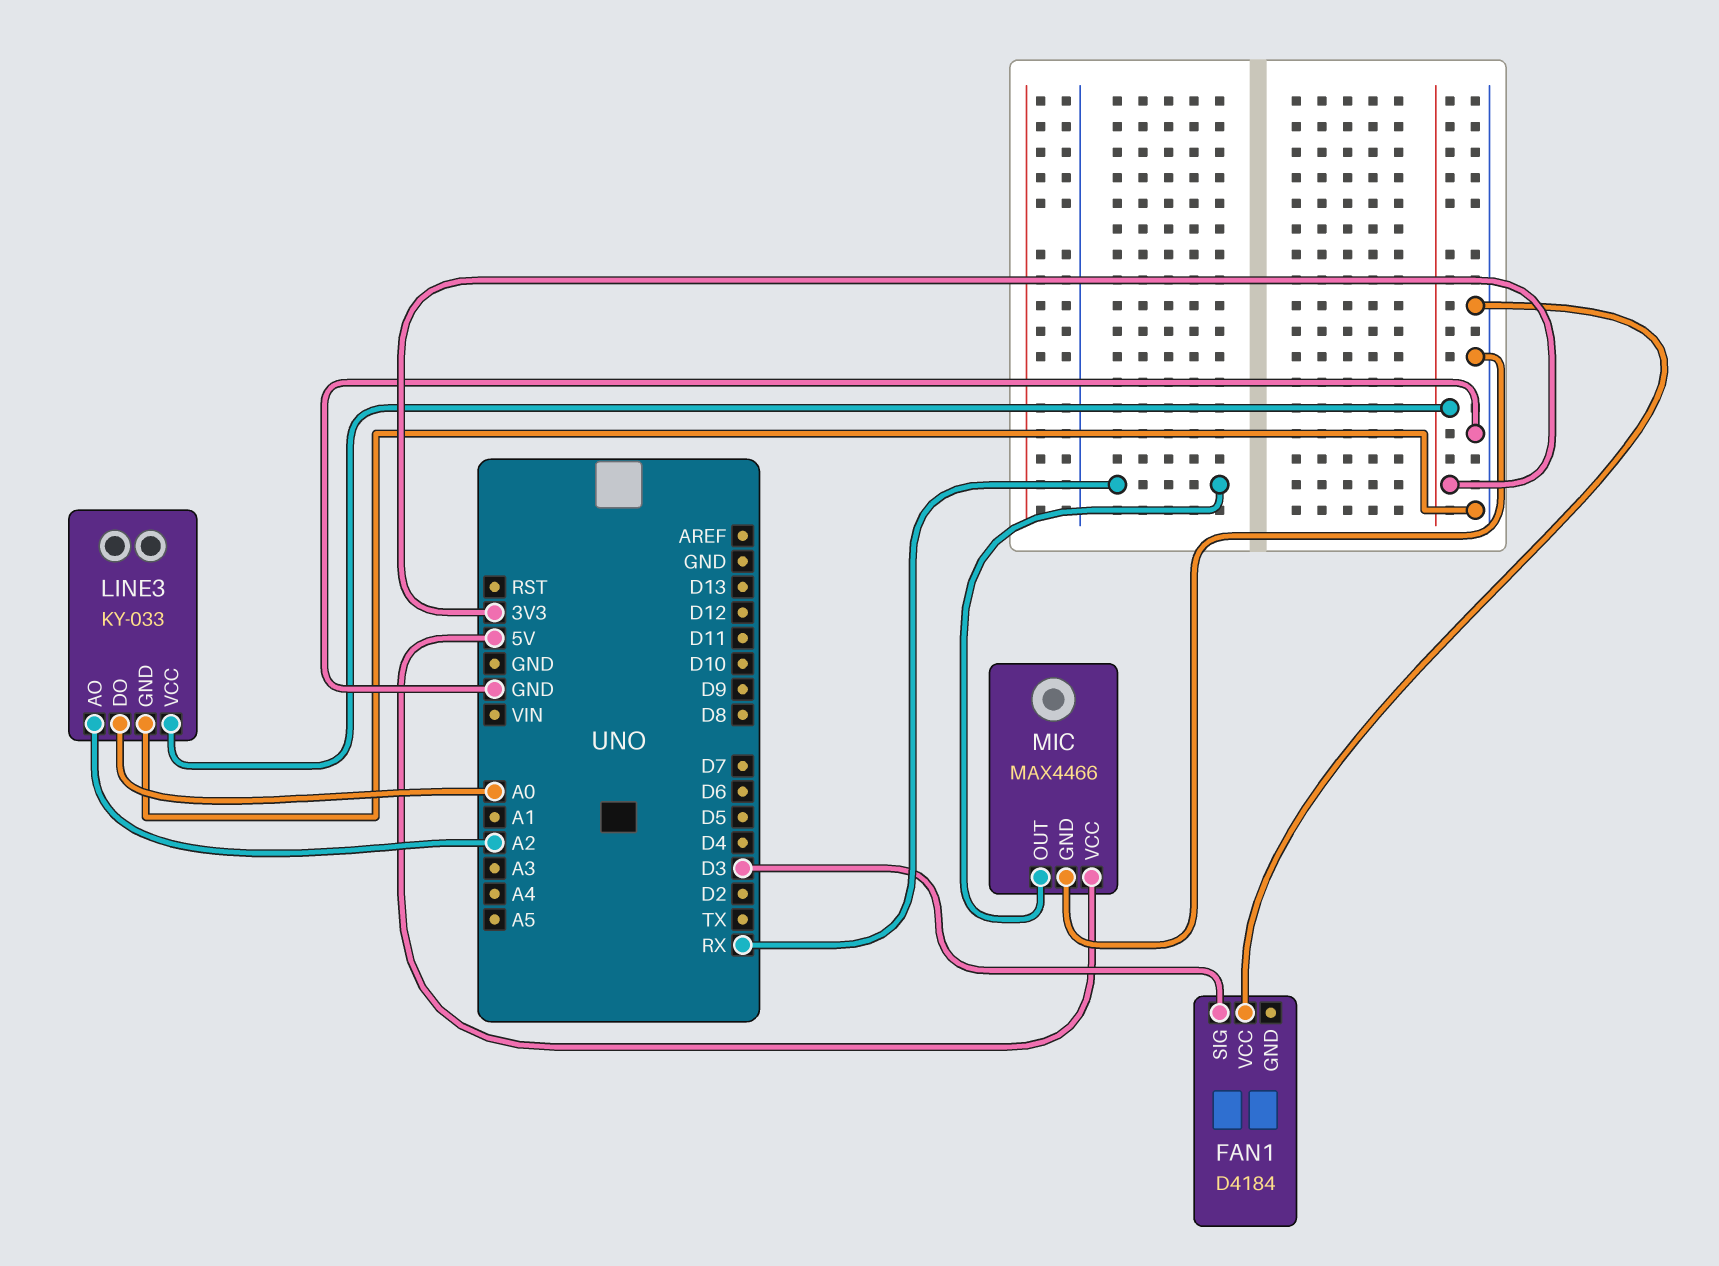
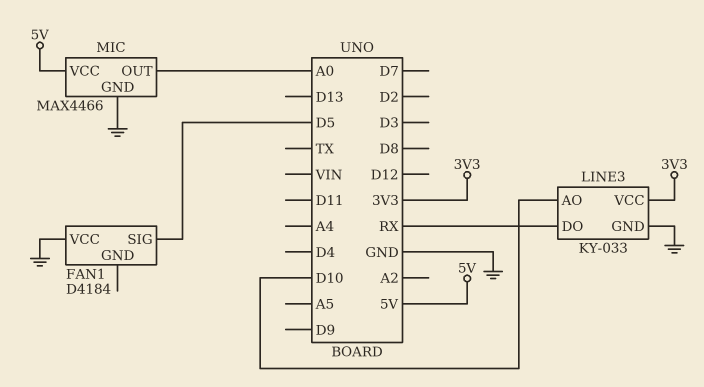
FAN1 pin SIG: D3 -> D5
LINE3 pin AO: A2 -> D10
LINE3 pin DO: A0 -> RX
MIC pin OUT: RX -> A0

